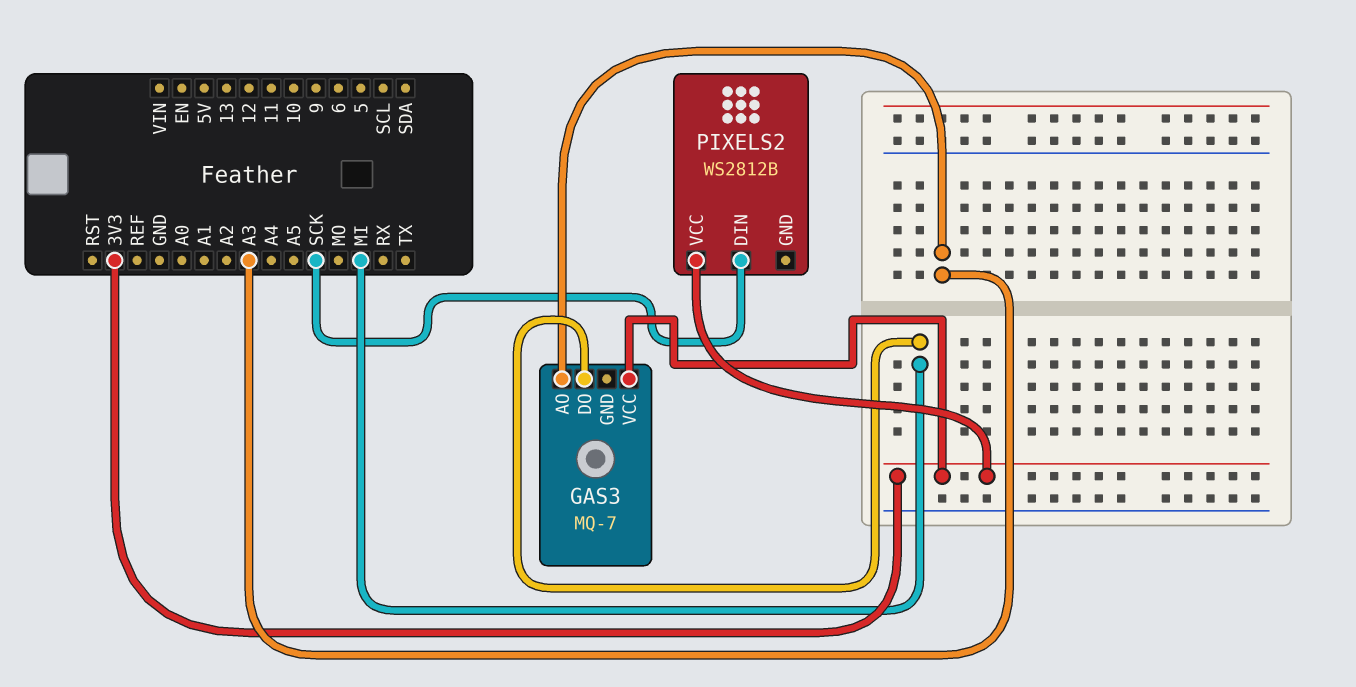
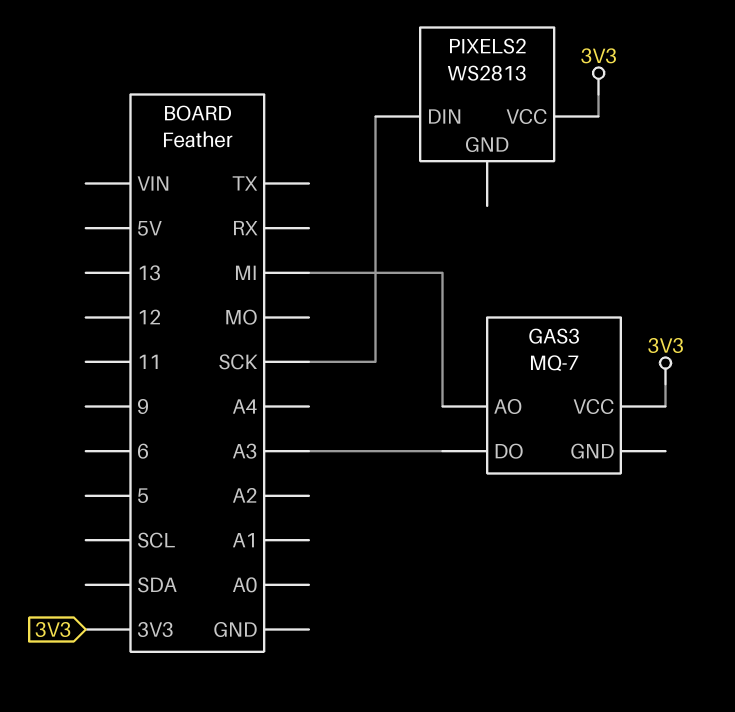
GAS3 pin AO: A3 -> MI
GAS3 pin DO: MI -> A3
PIXELS2: WS2812B -> WS2813

